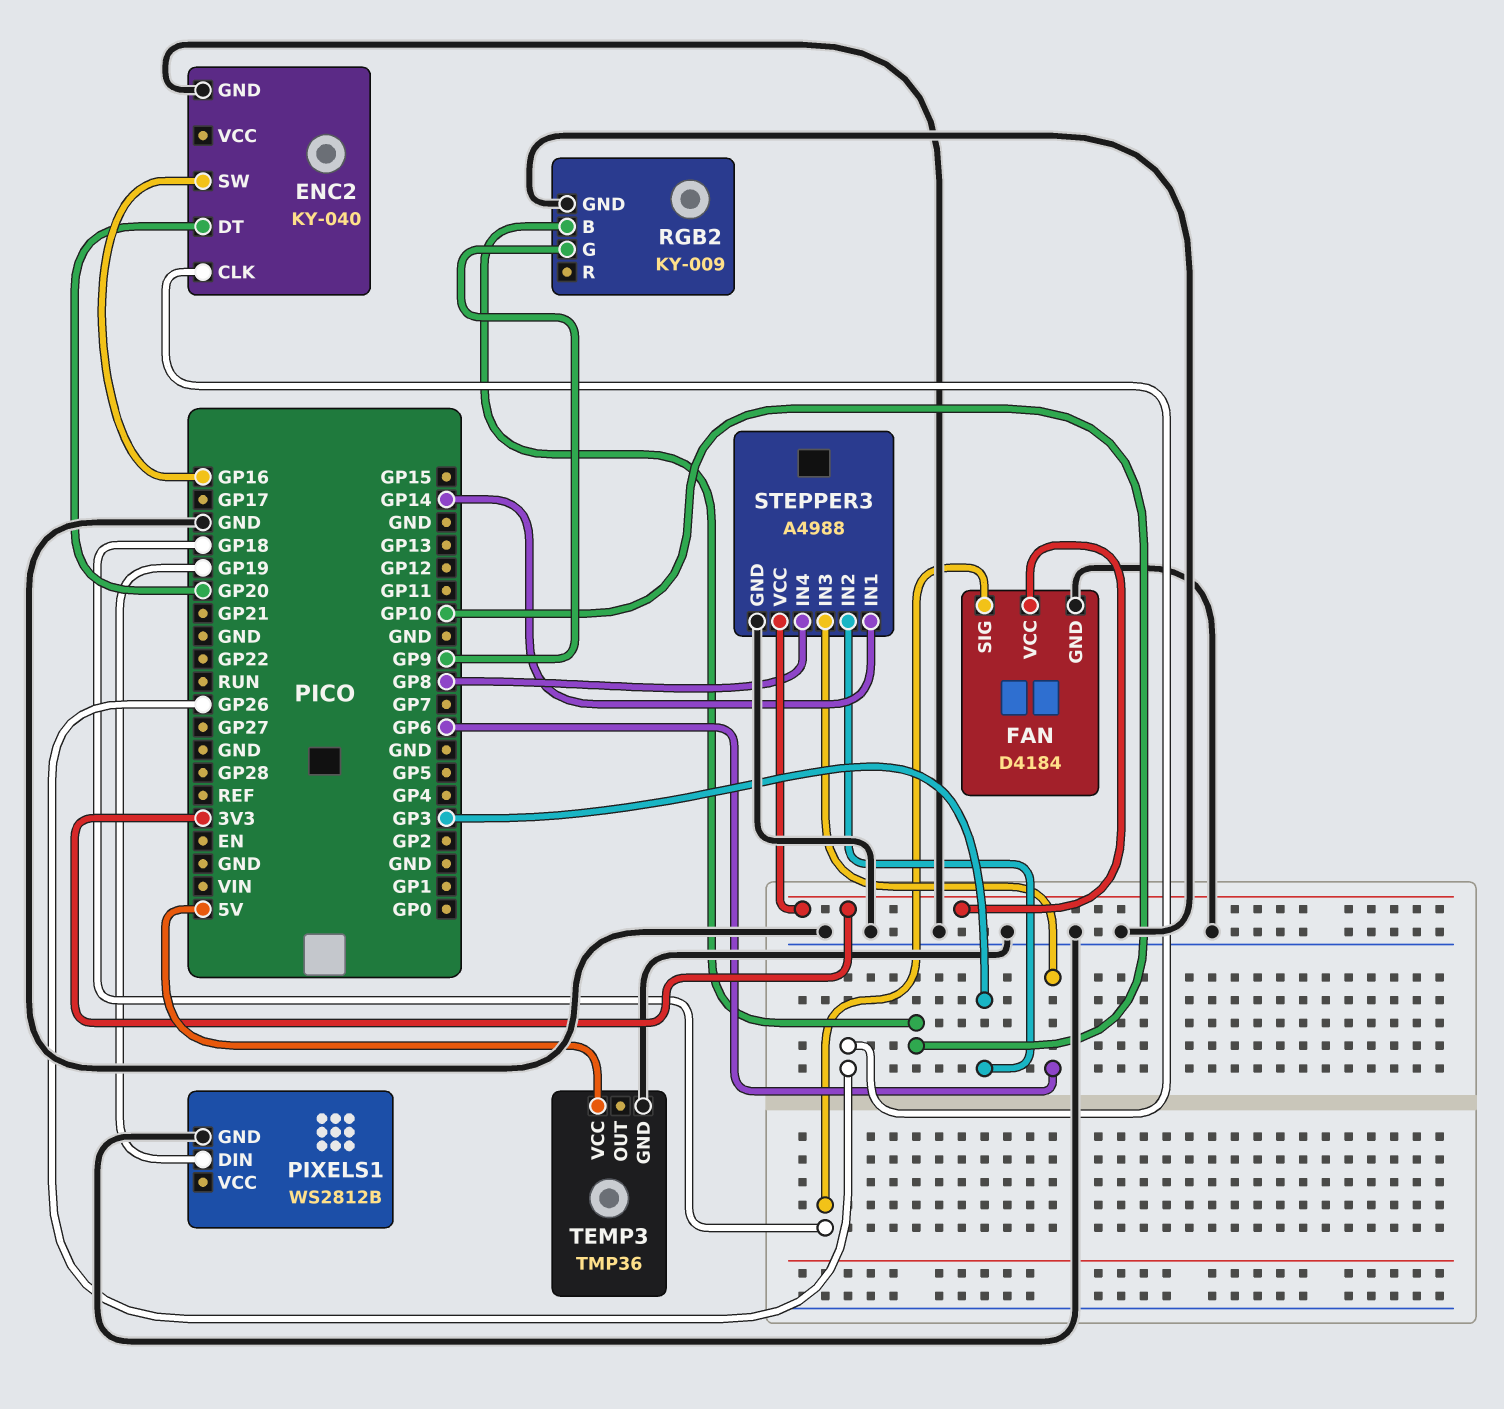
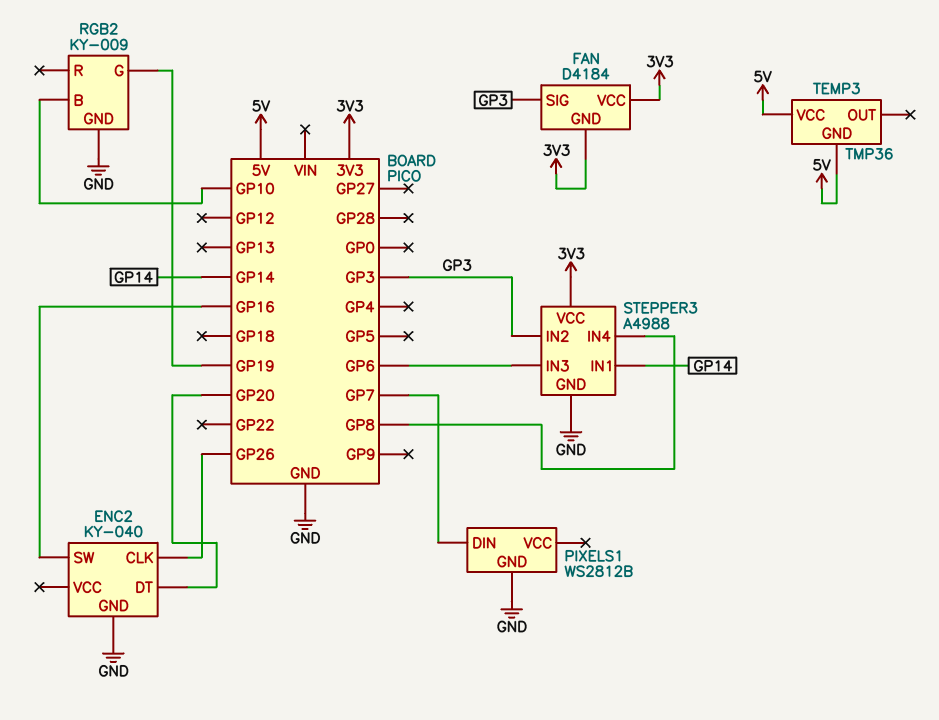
FAN pin GND: GND -> 3V3
FAN pin SIG: GP18 -> GP3
PIXELS1 pin DIN: GP19 -> GP7
RGB2 pin G: GP9 -> GP19
TEMP3 pin GND: GND -> 5V

